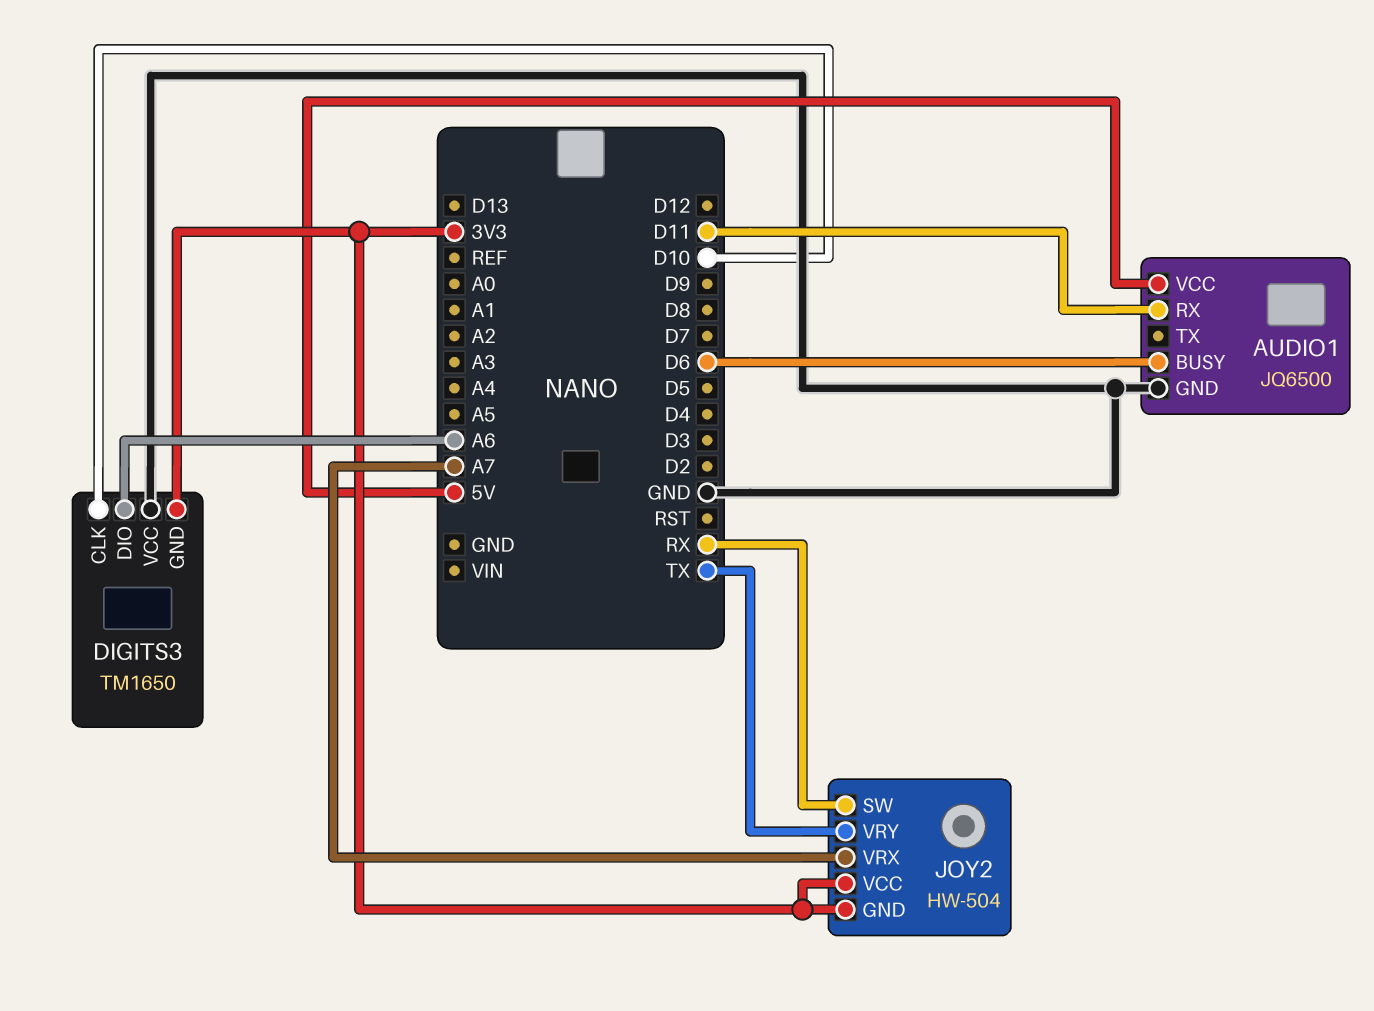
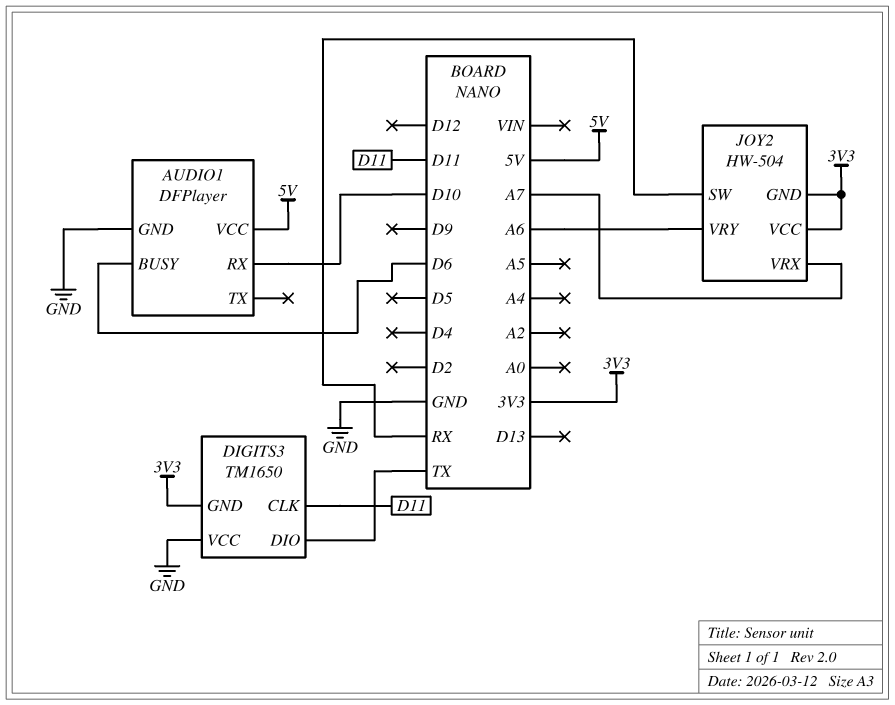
AUDIO1: JQ6500 -> DFPlayer
AUDIO1 pin RX: D11 -> D10
DIGITS3 pin CLK: D10 -> D11
DIGITS3 pin DIO: A6 -> TX
JOY2 pin VRY: TX -> A6

